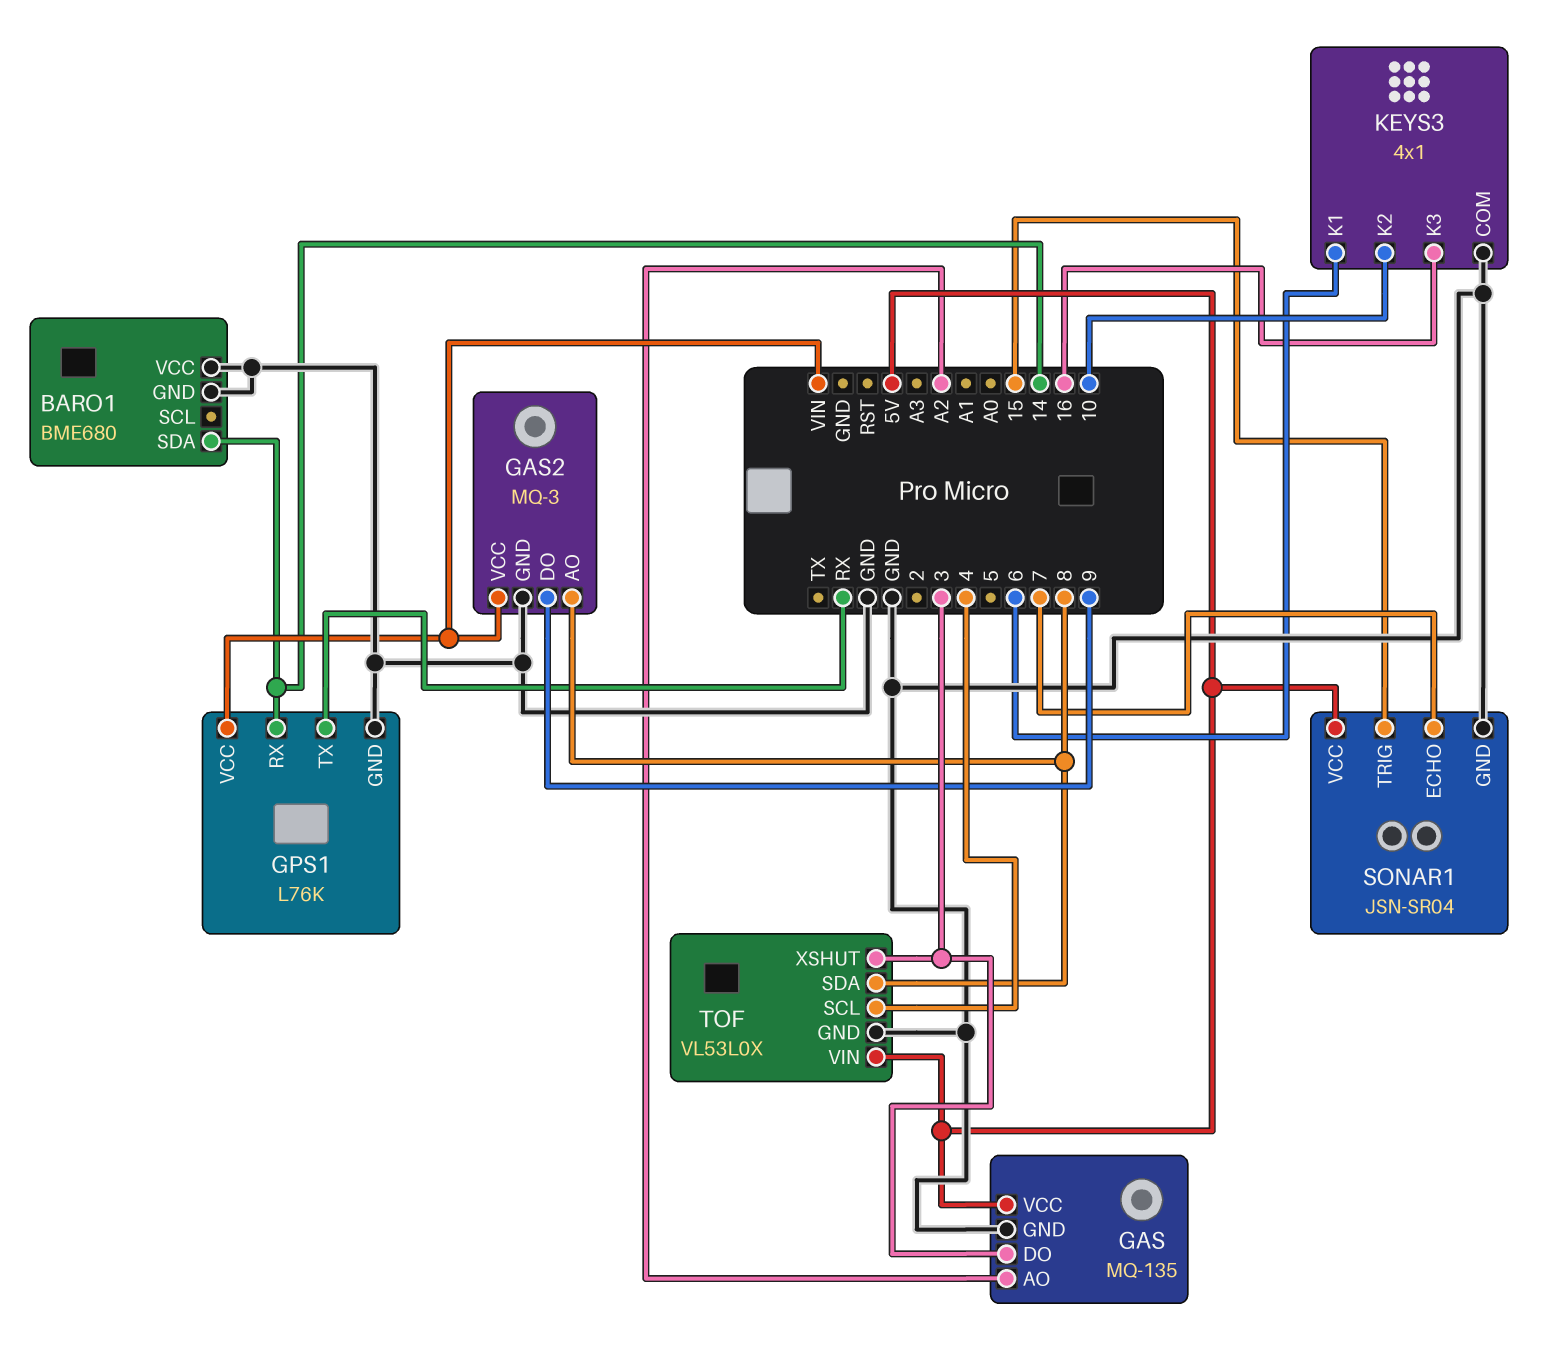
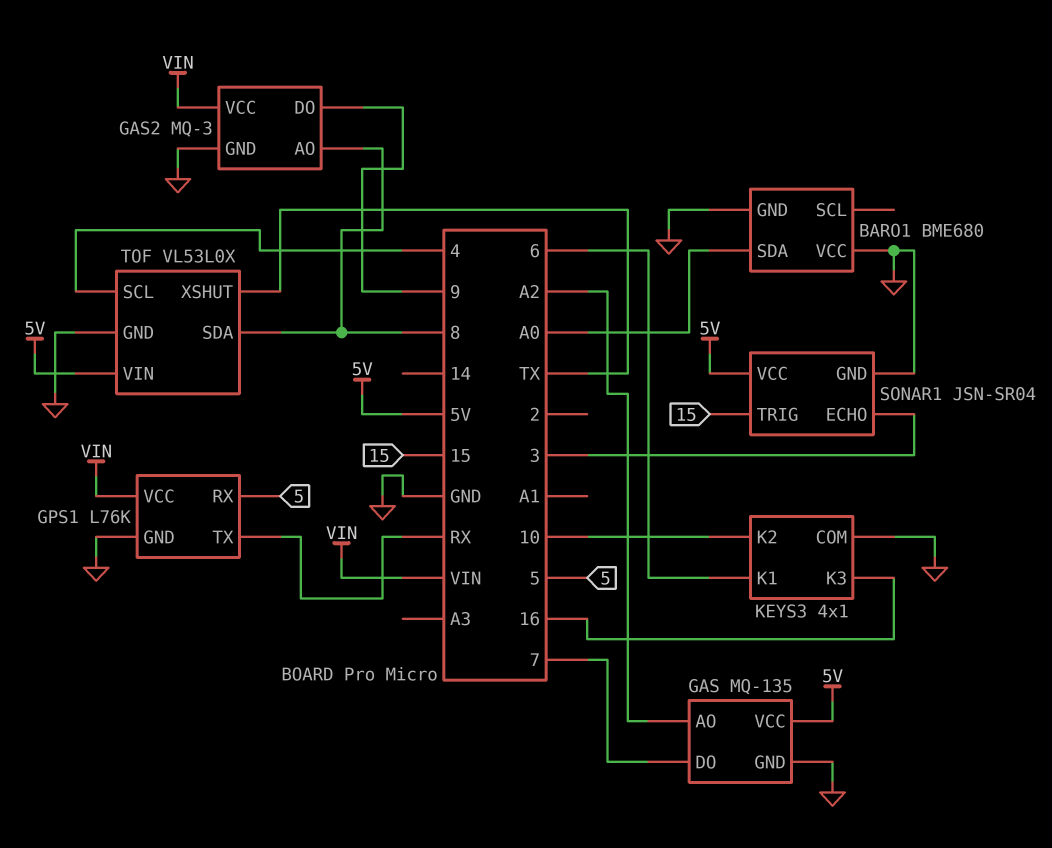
BARO1 pin SDA: 14 -> A0
GAS pin DO: 3 -> 7
GPS1 pin RX: 14 -> 5
SONAR1 pin ECHO: 7 -> 3
TOF pin XSHUT: 3 -> TX

